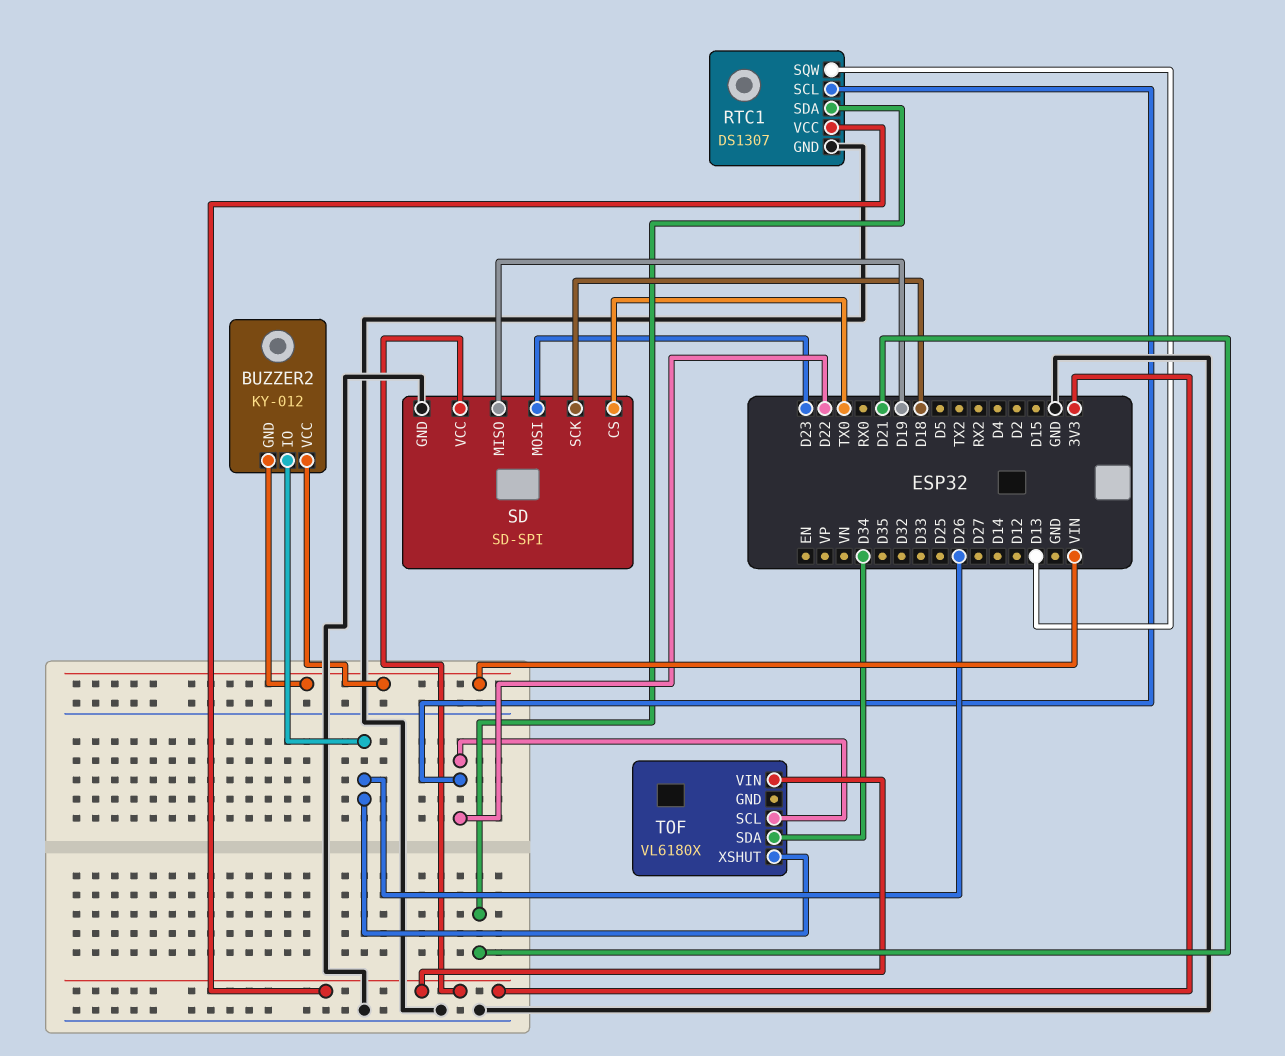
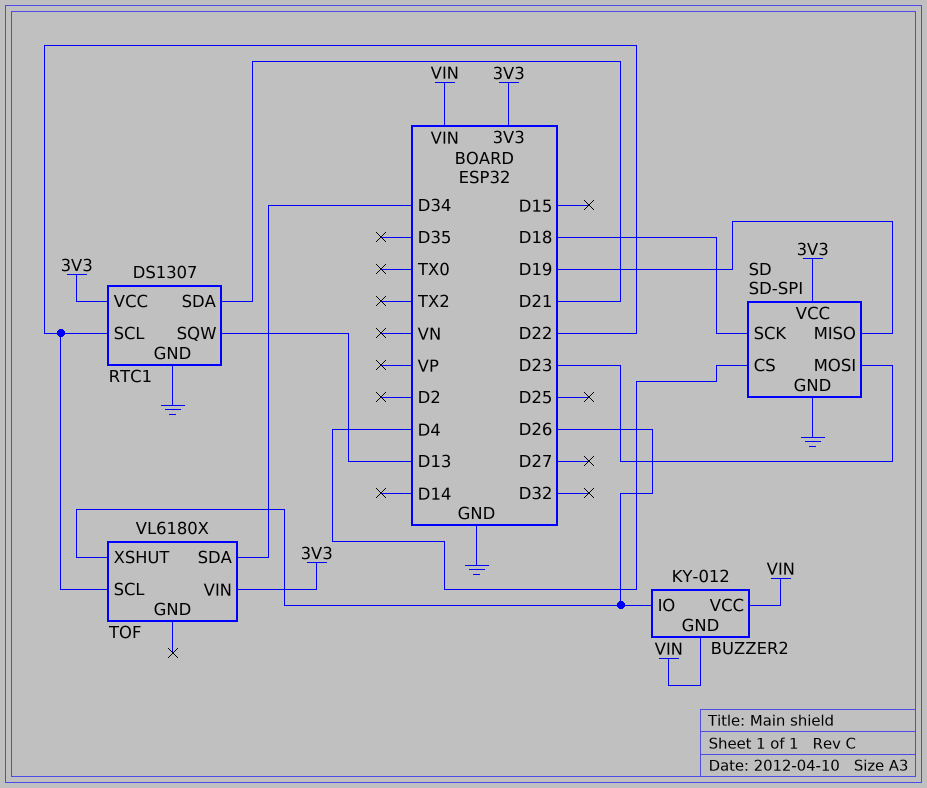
SD pin CS: TX0 -> D4

